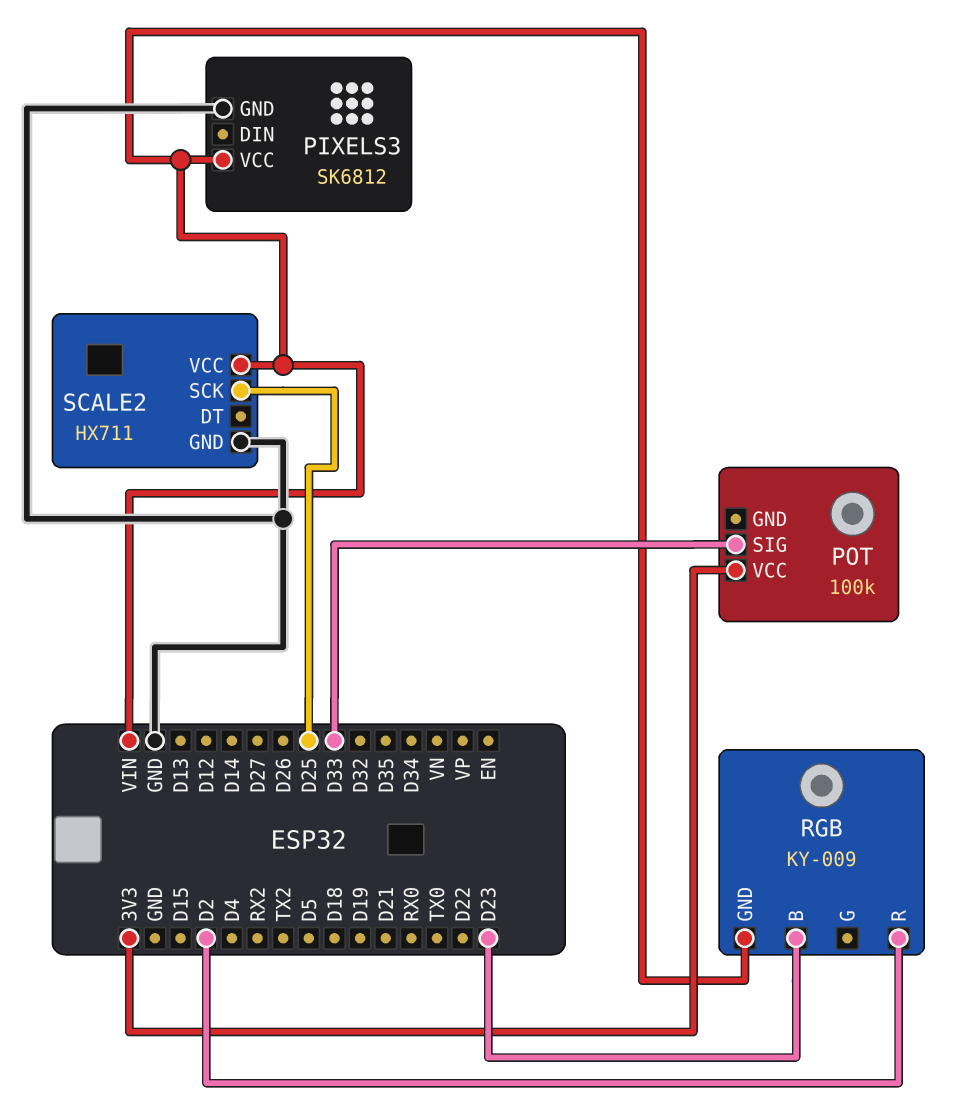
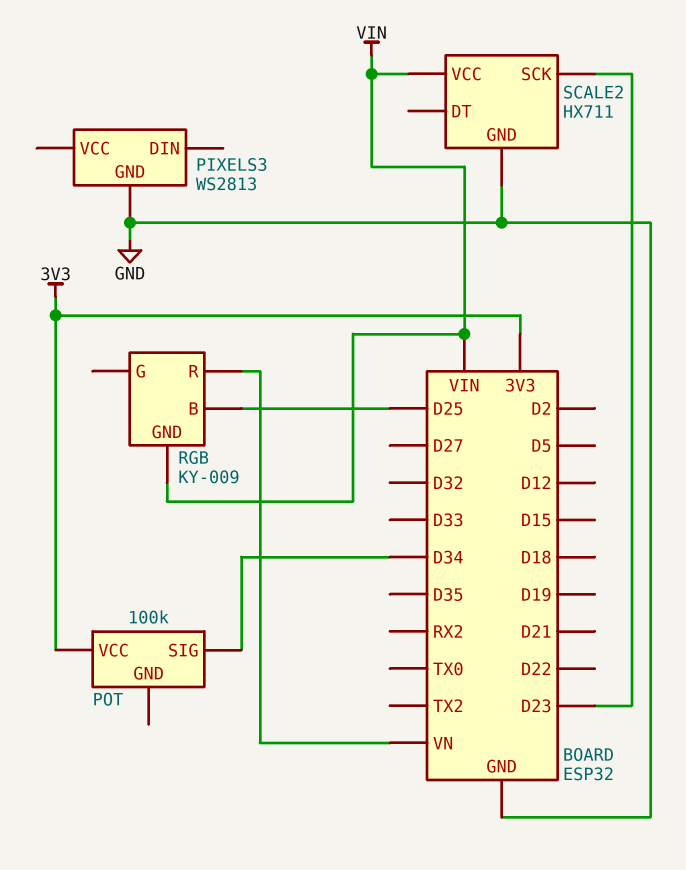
PIXELS3: SK6812 -> WS2813
PIXELS3 pin VCC: VIN -> none
POT pin SIG: D33 -> D34
RGB pin B: D23 -> D25
RGB pin R: D2 -> VN
SCALE2 pin SCK: D25 -> D23

